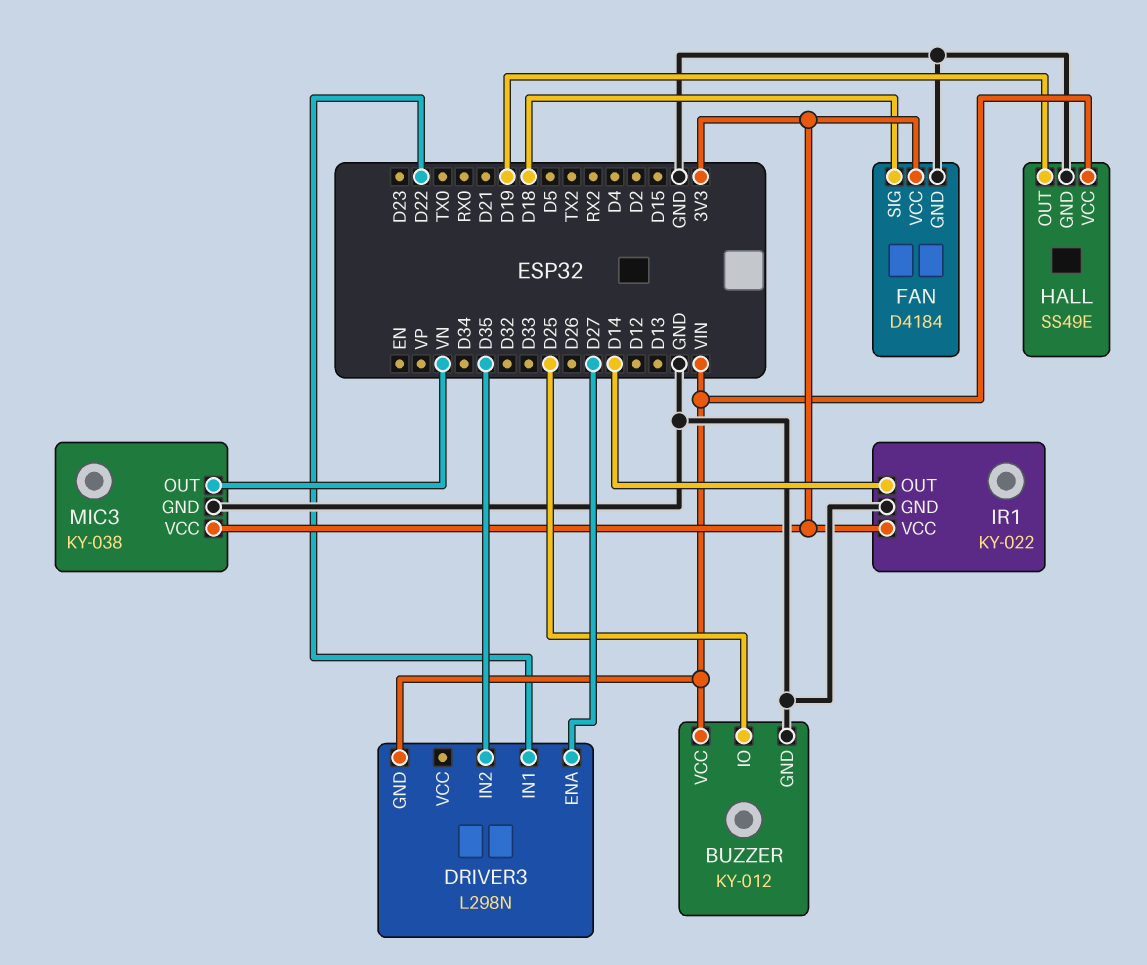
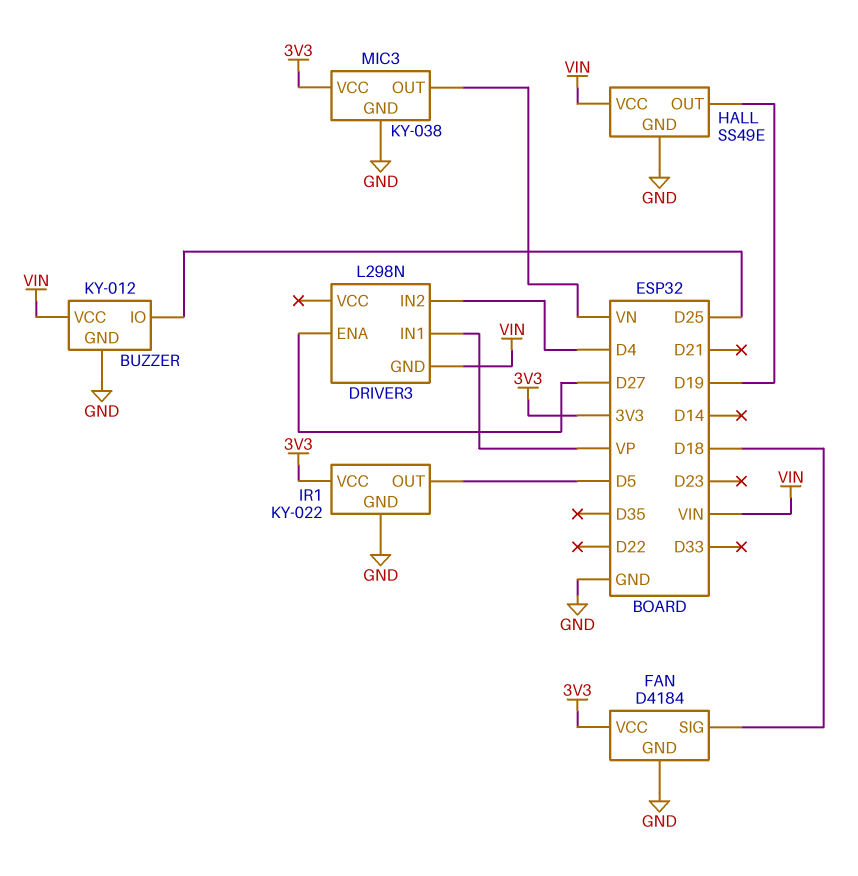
DRIVER3 pin IN1: D22 -> VP
DRIVER3 pin IN2: D35 -> D4
IR1 pin OUT: D14 -> D5

